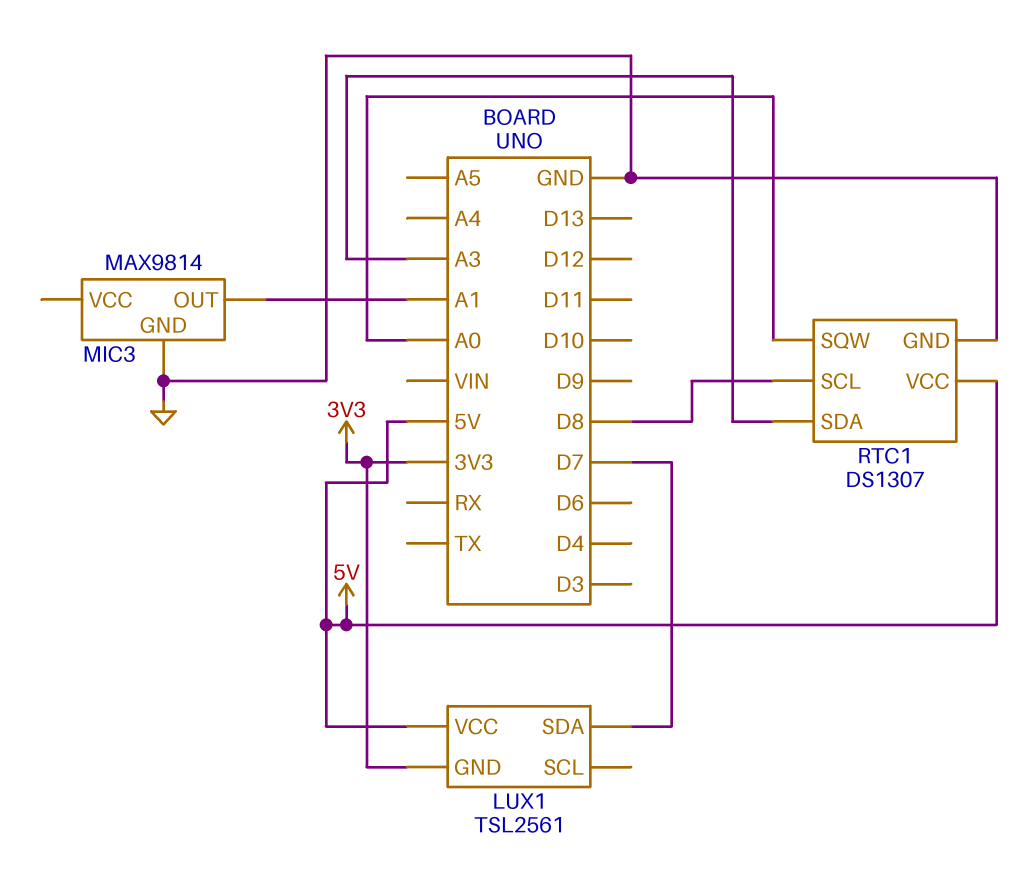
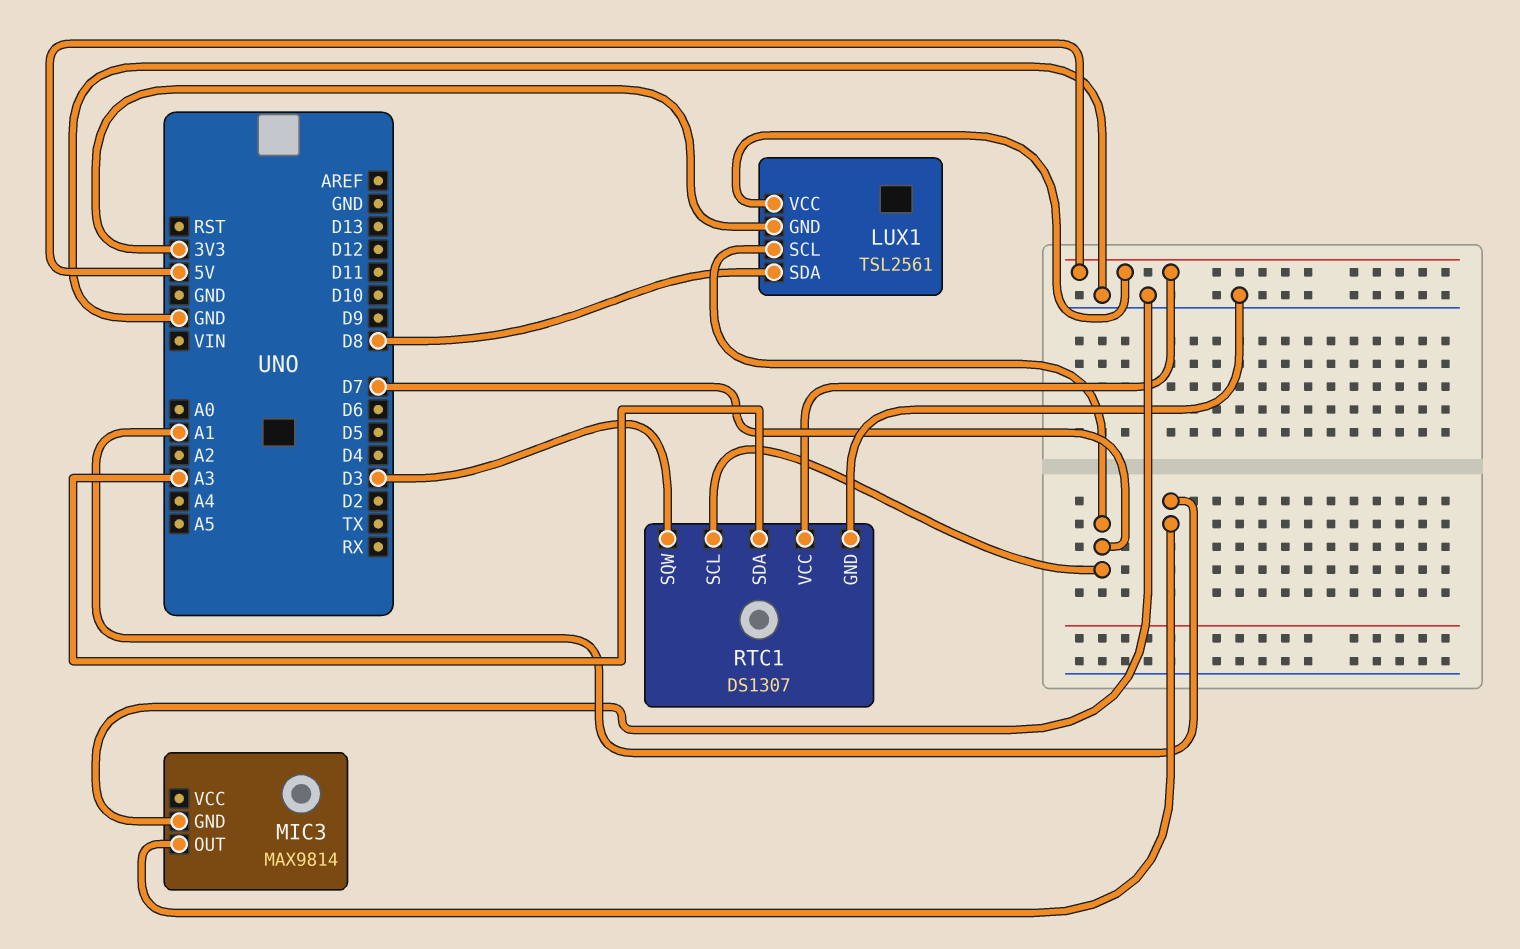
LUX1 pin SCL: none -> D7
LUX1 pin SDA: D7 -> D8
RTC1 pin SCL: D8 -> D7
RTC1 pin SQW: A0 -> D3

